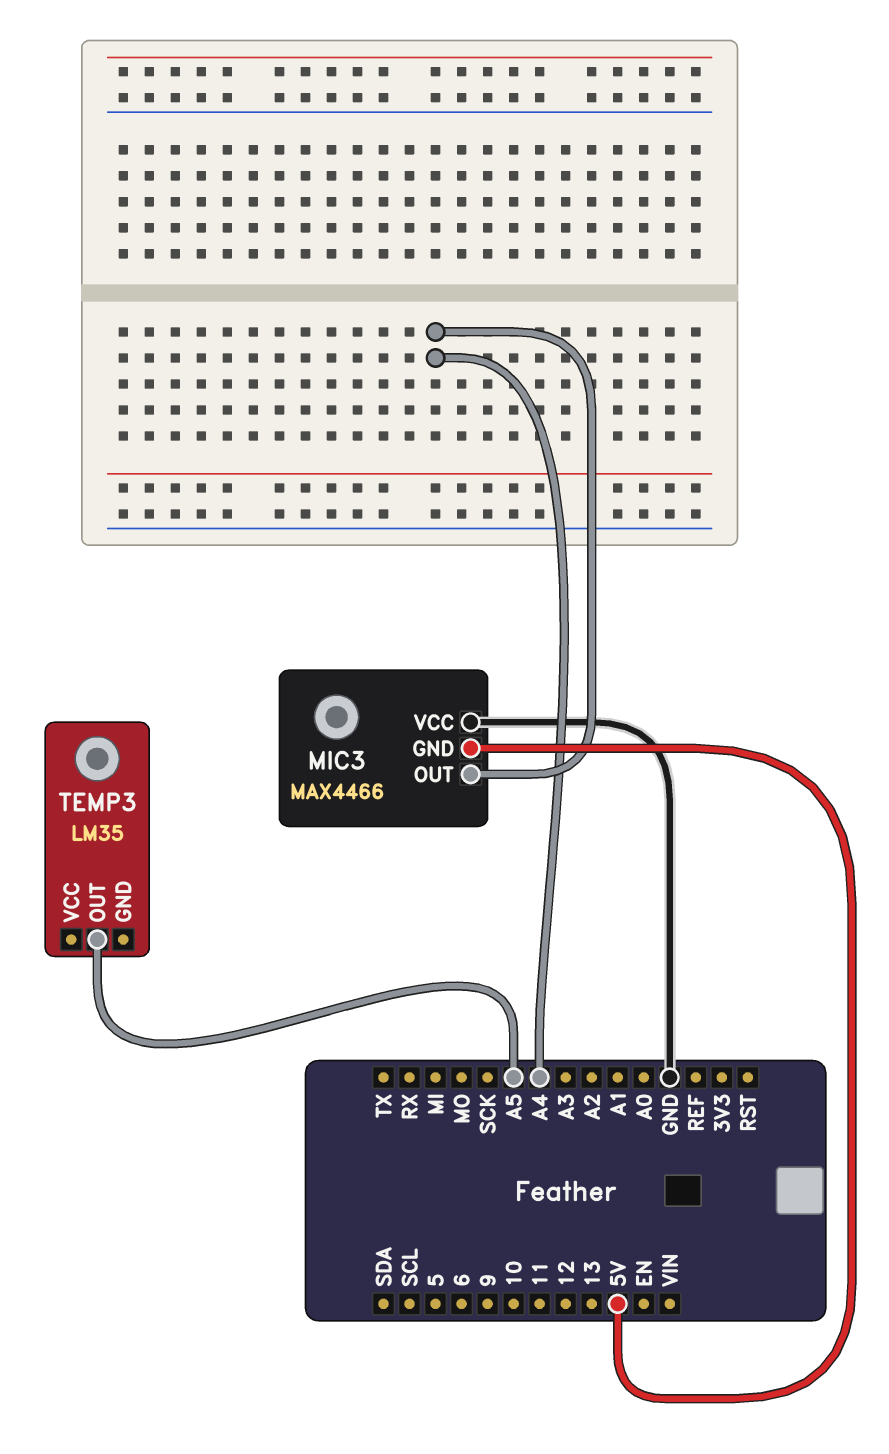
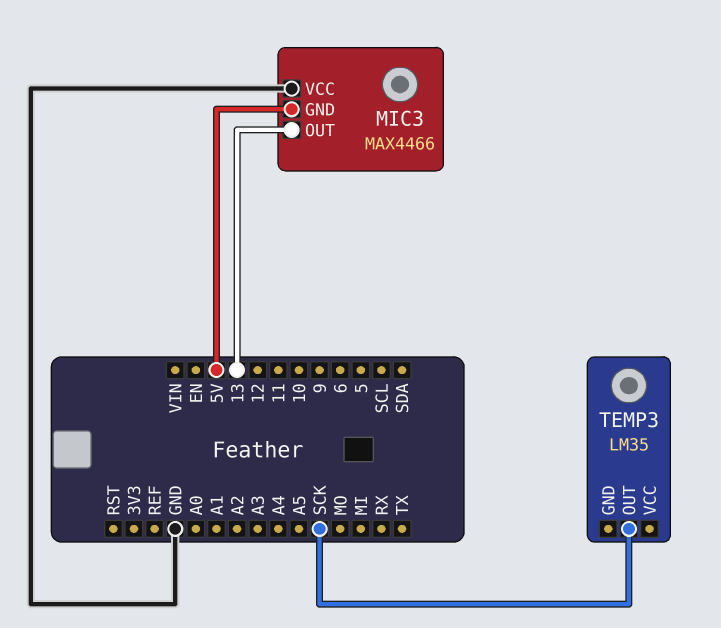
MIC3 pin OUT: A4 -> 13
TEMP3 pin OUT: A5 -> SCK

